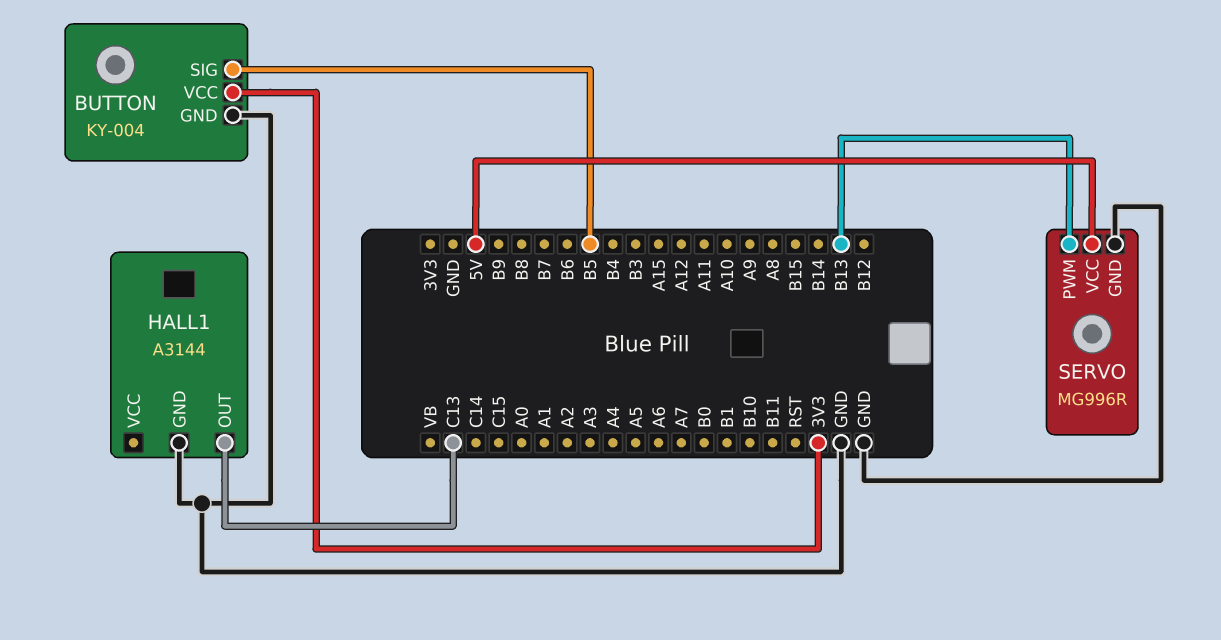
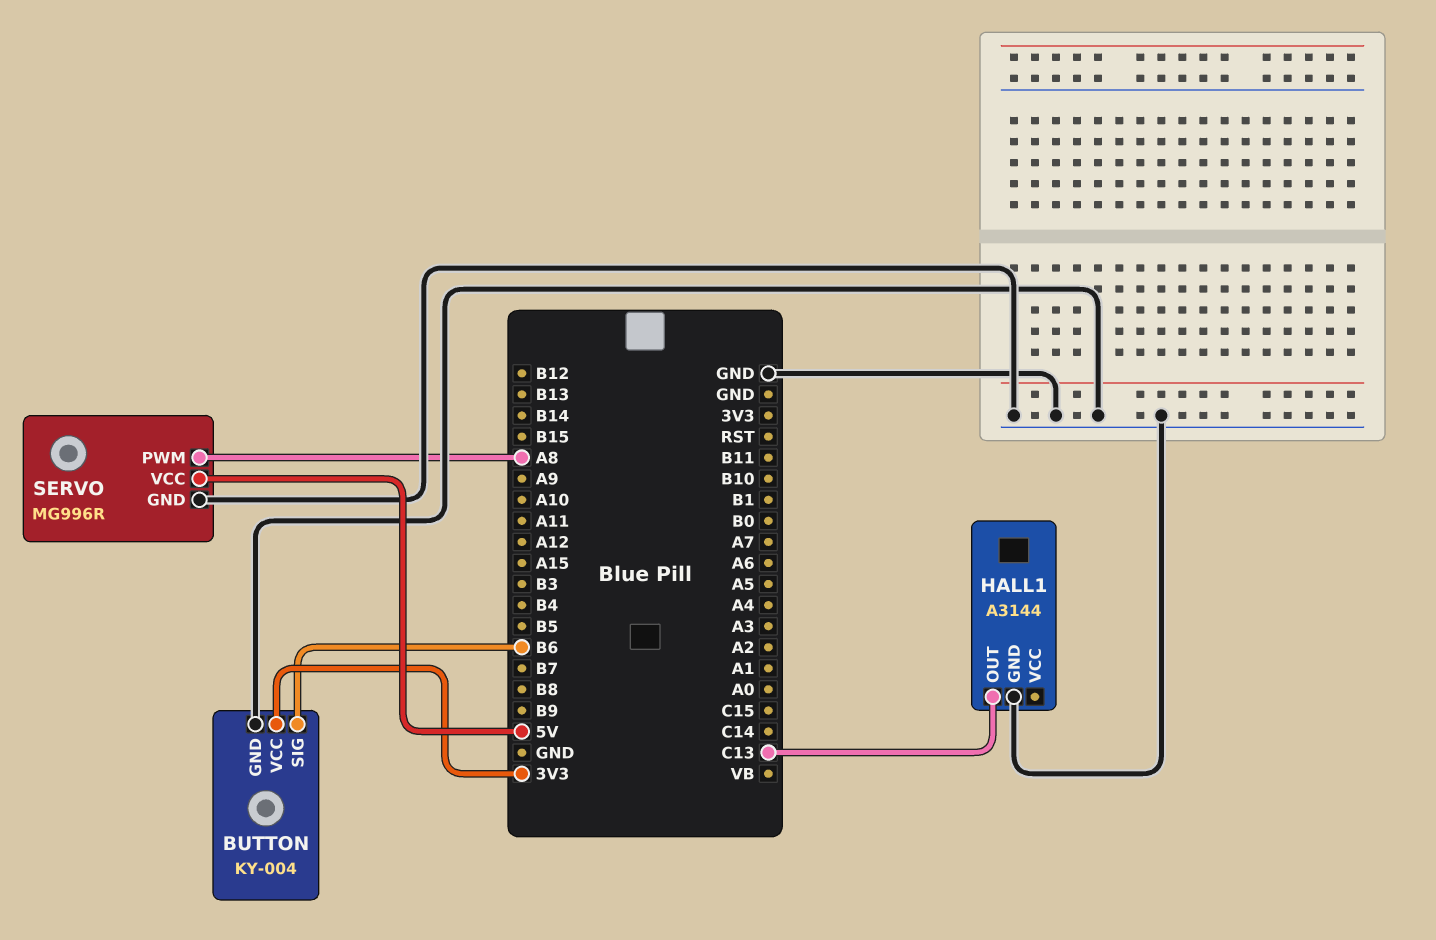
BUTTON pin SIG: B5 -> B6
SERVO pin PWM: B13 -> A8

